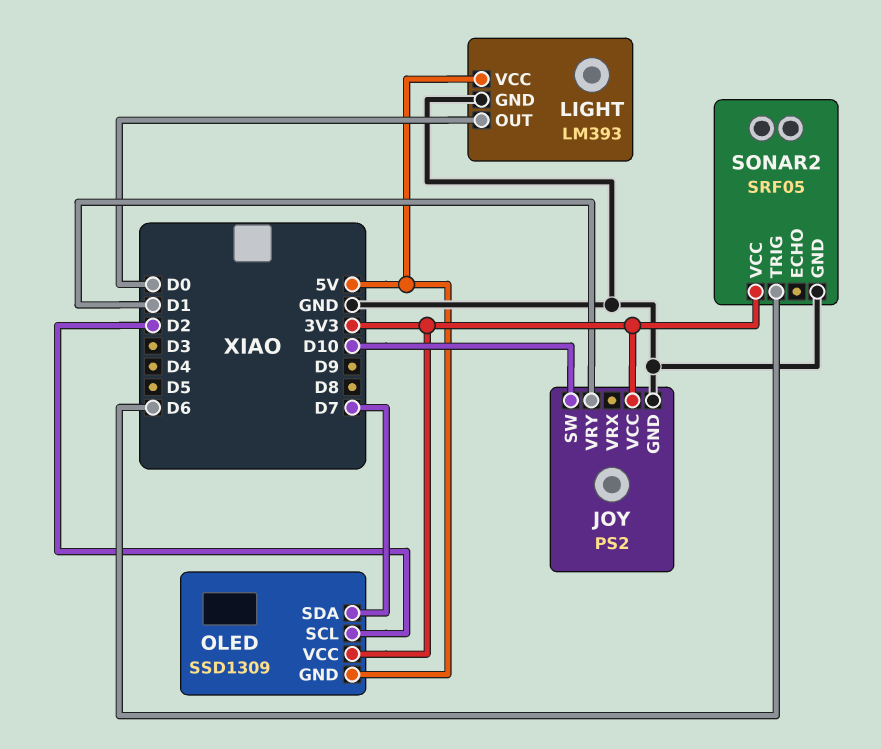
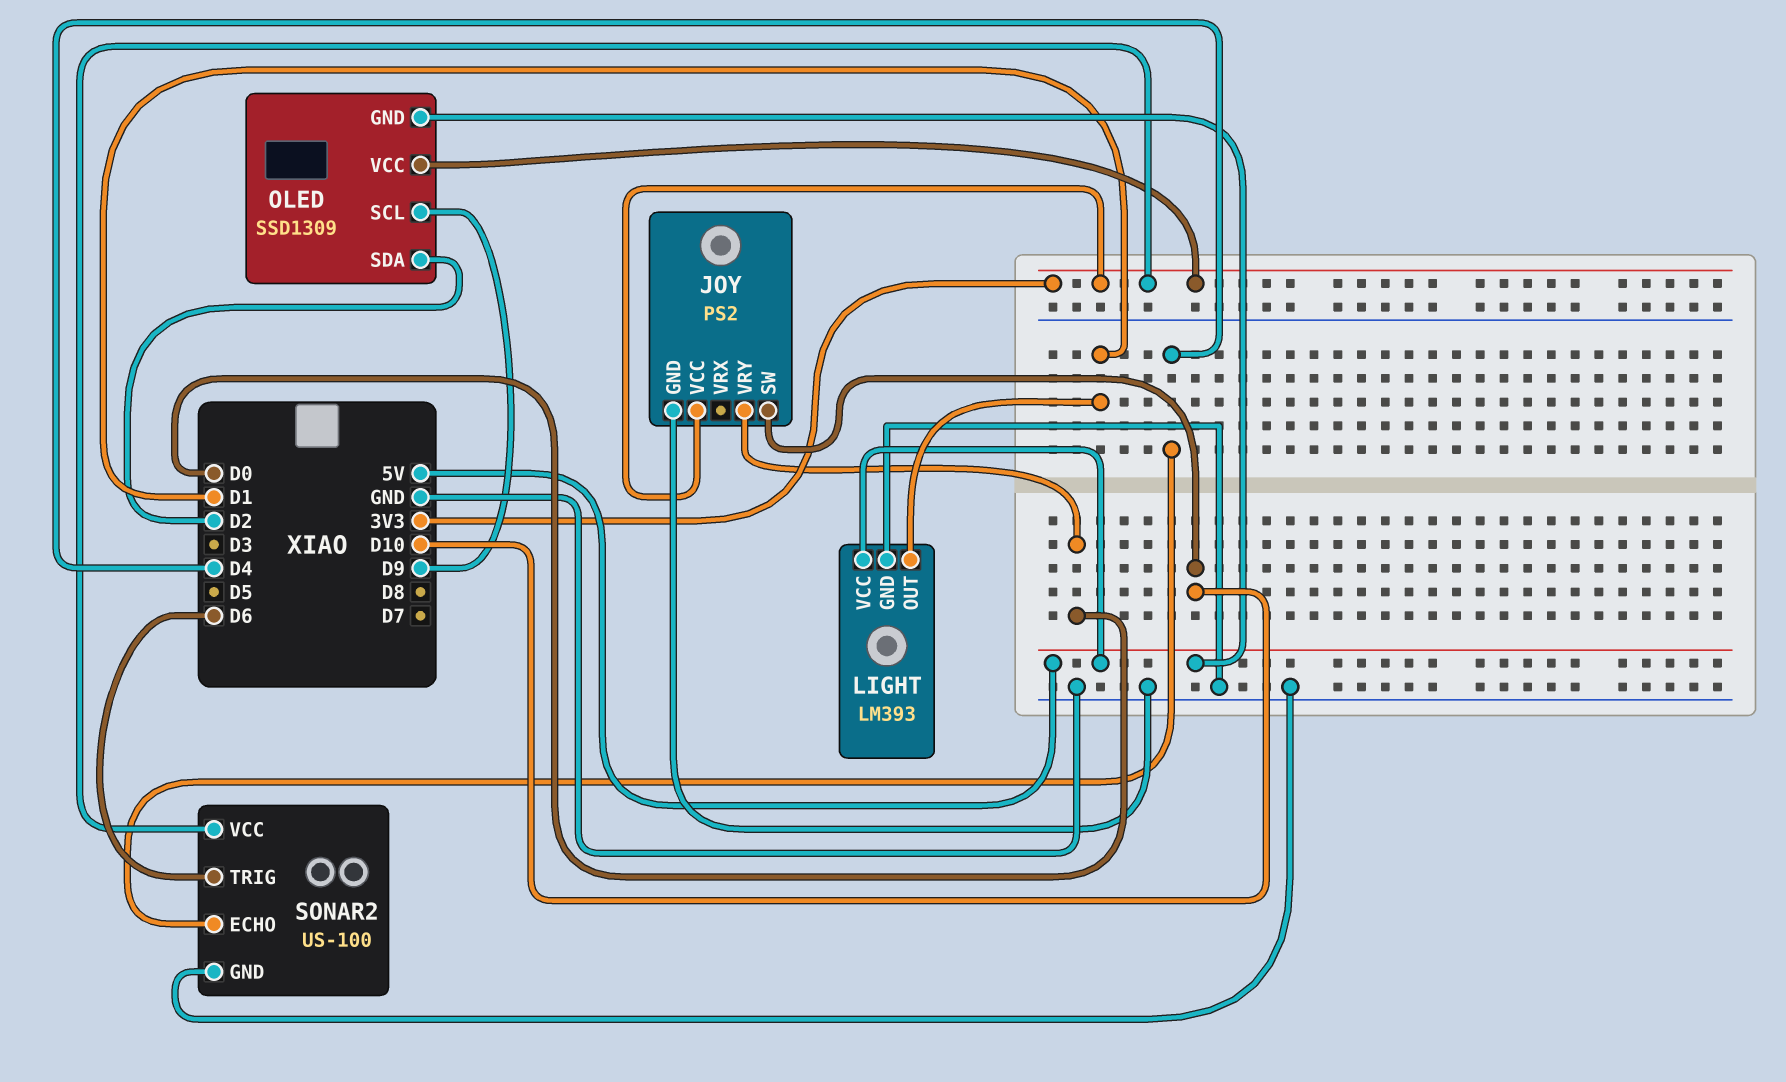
JOY pin VRY: D1 -> D0
LIGHT pin OUT: D0 -> D1
OLED pin SCL: D2 -> D9
OLED pin SDA: D7 -> D2
SONAR2: SRF05 -> US-100
SONAR2 pin ECHO: none -> D4

